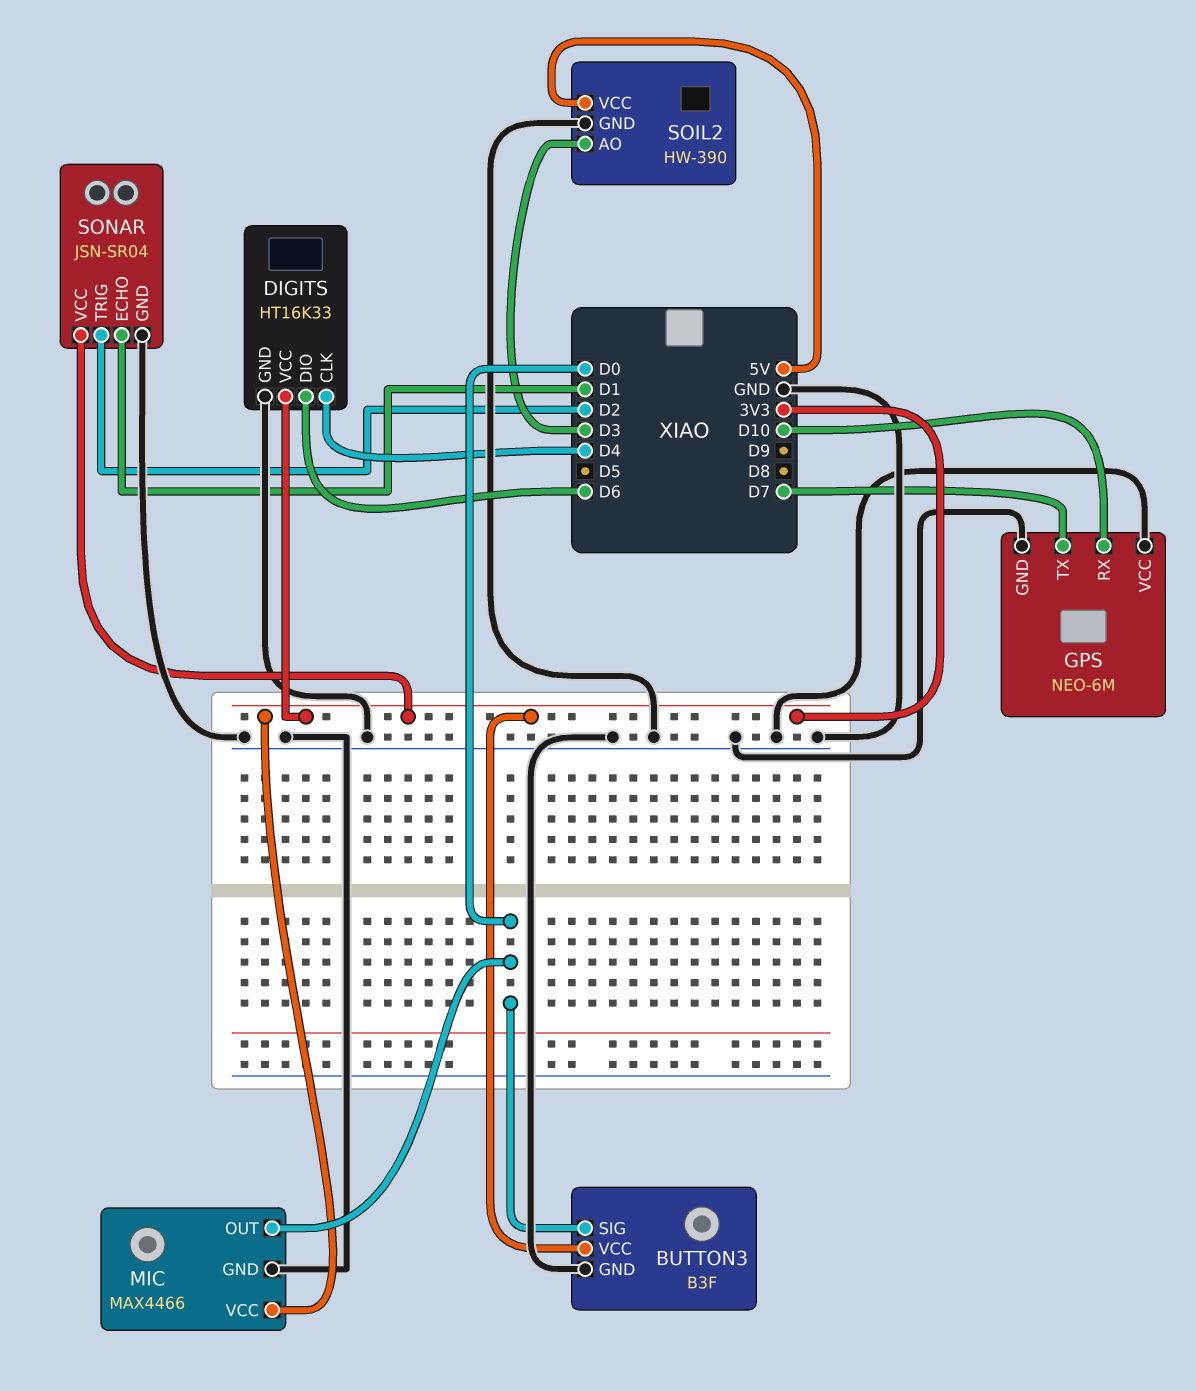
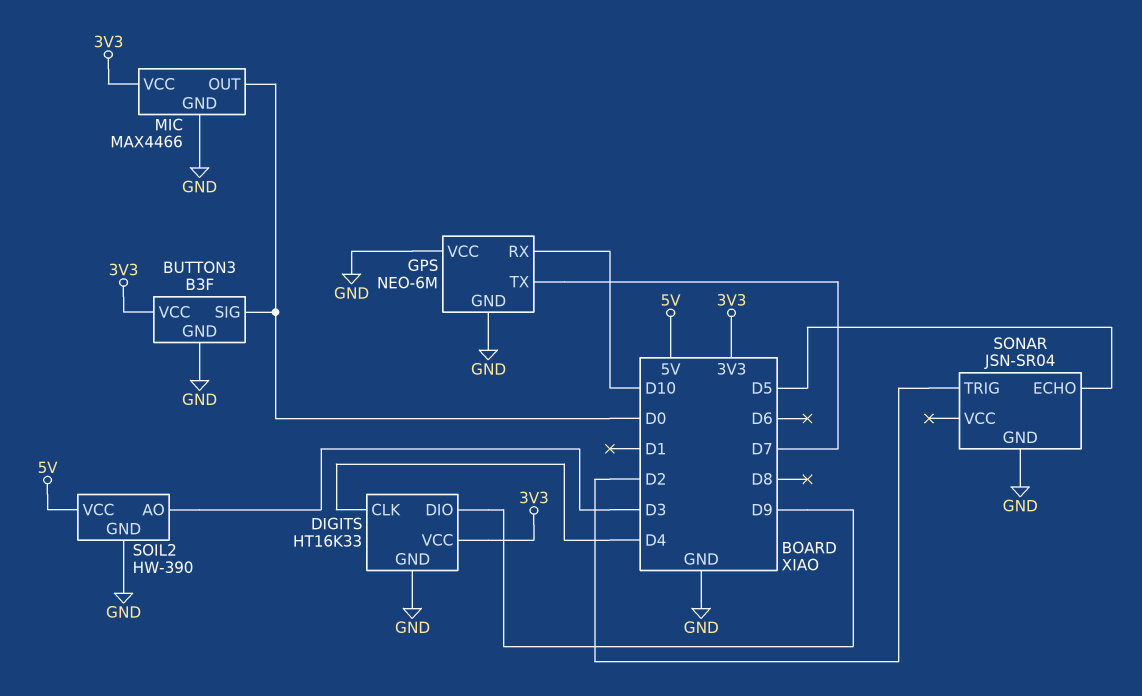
DIGITS pin DIO: D6 -> D9
SONAR pin ECHO: D1 -> D5
SONAR pin VCC: 3V3 -> none

